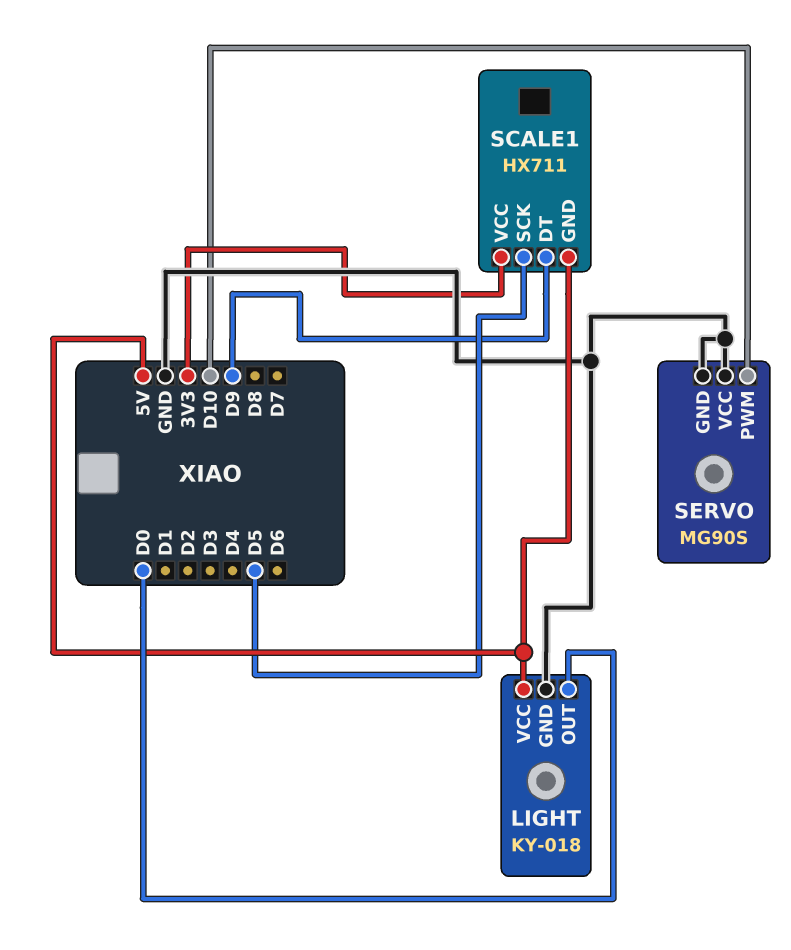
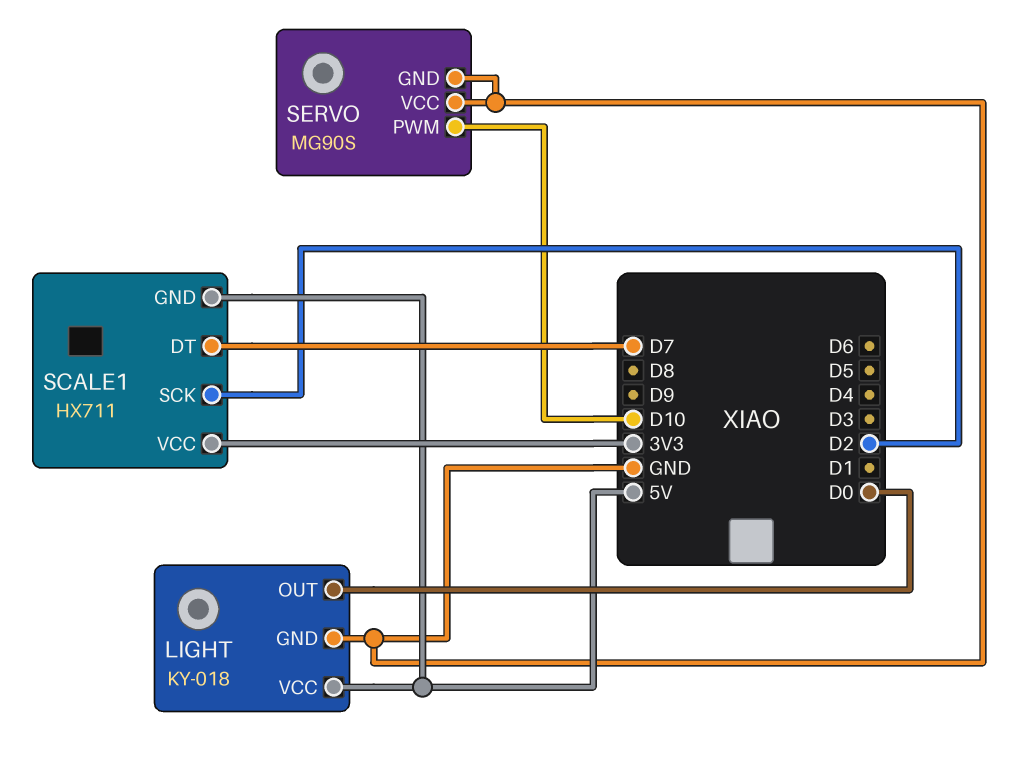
SCALE1 pin DT: D9 -> D7
SCALE1 pin SCK: D5 -> D2

